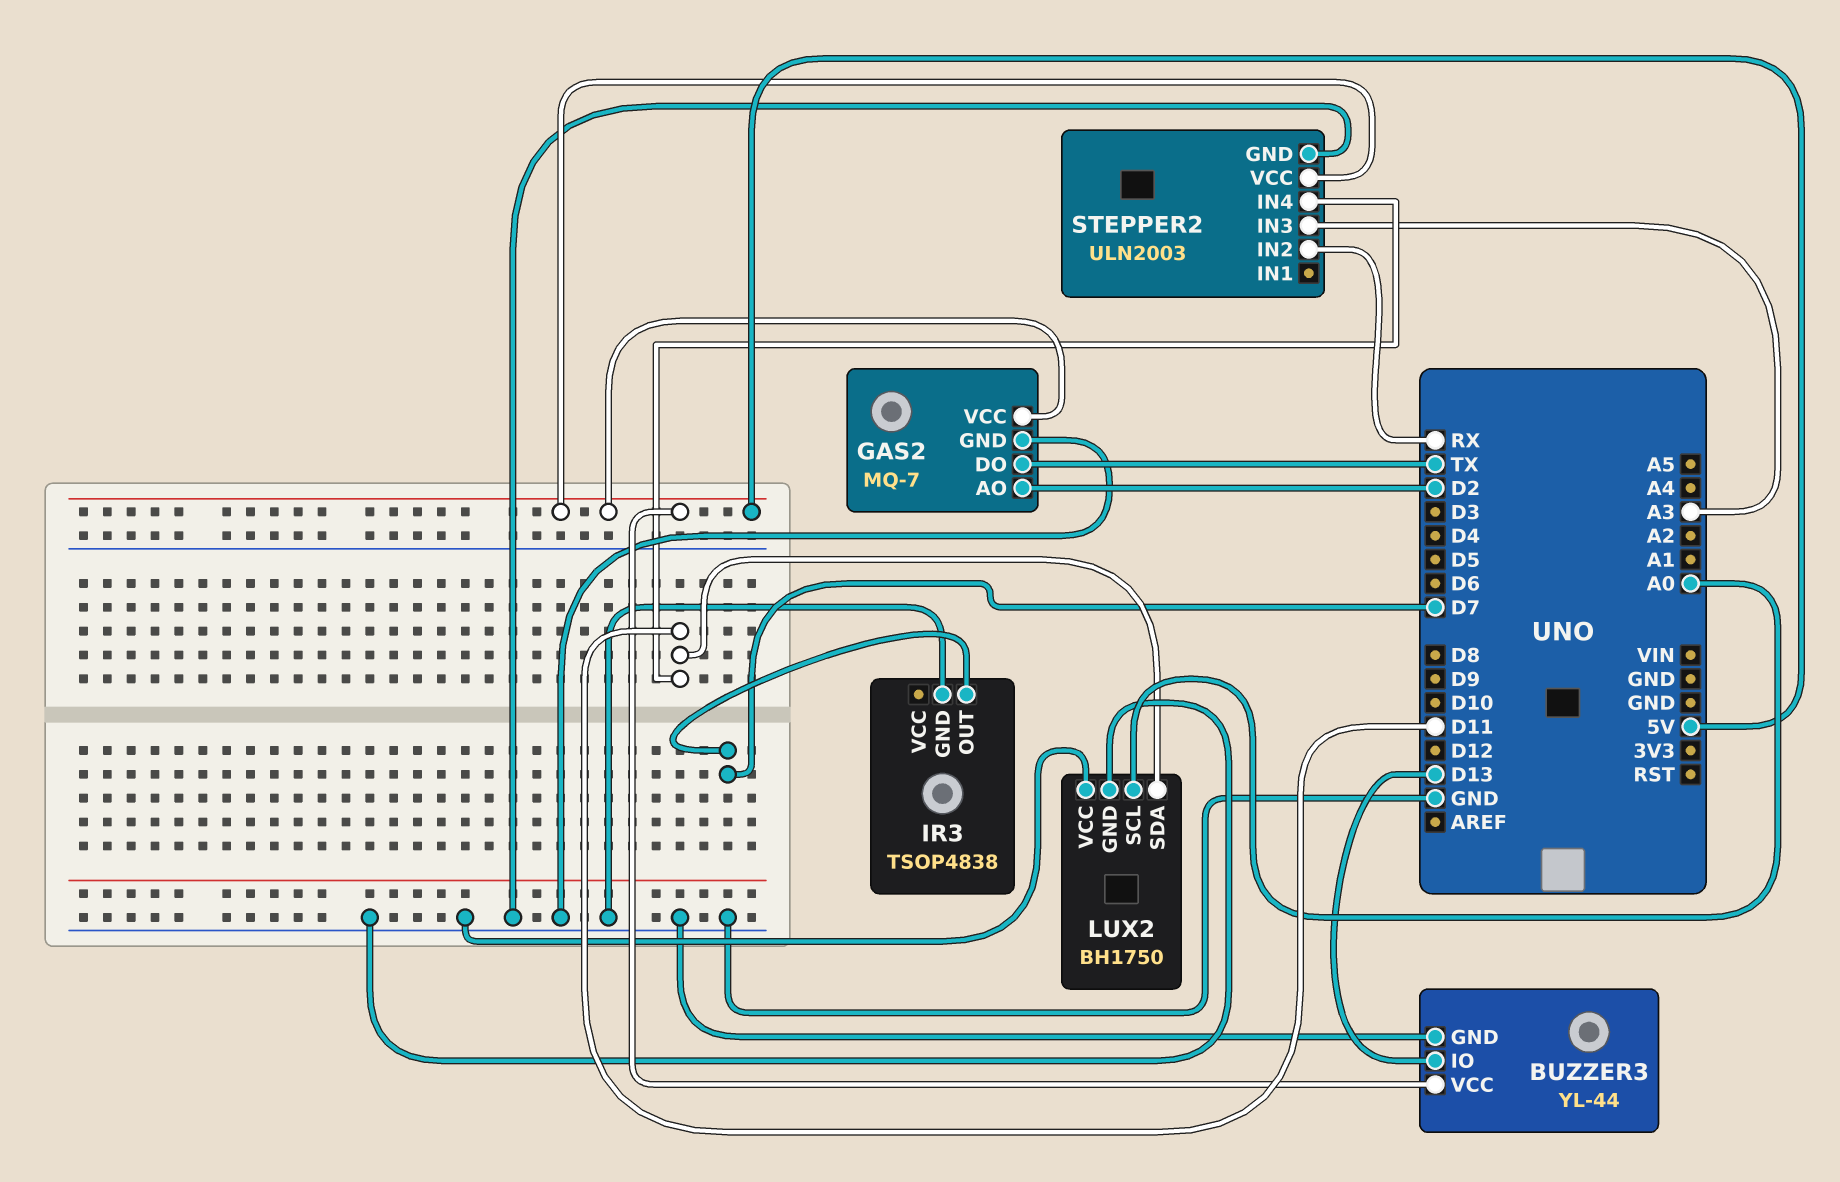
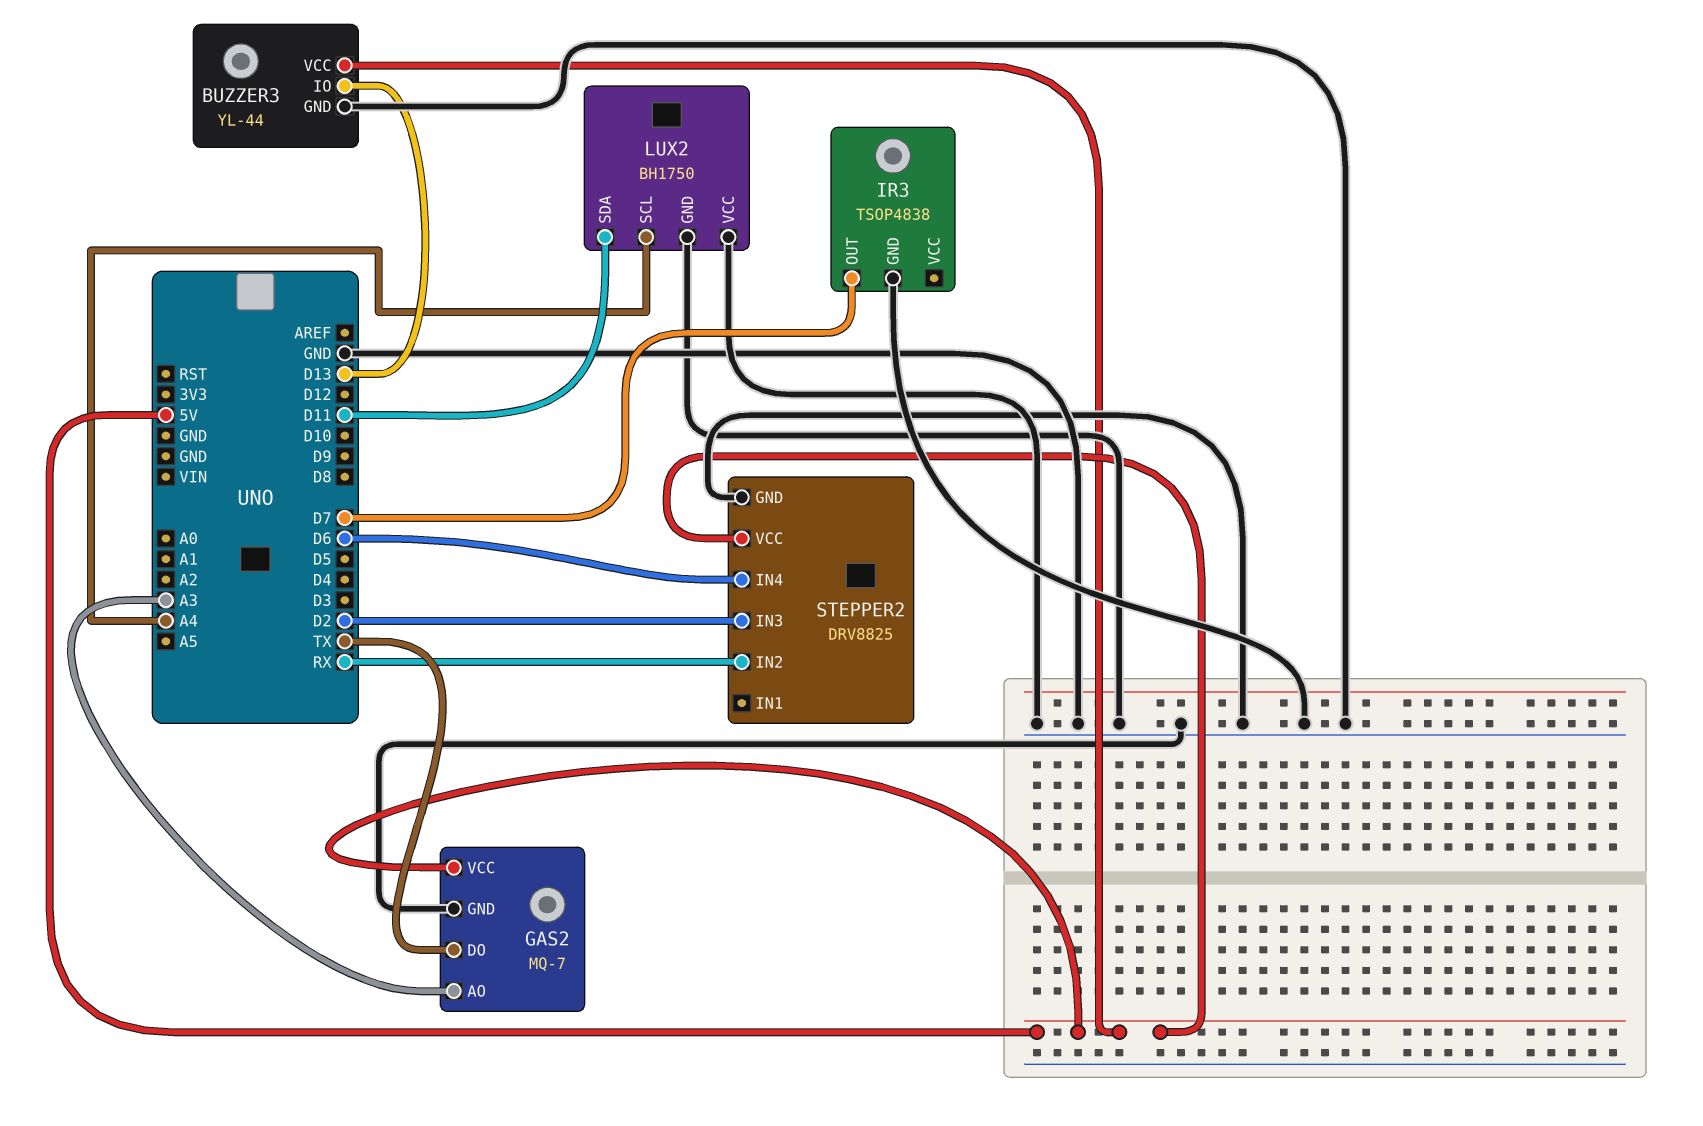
GAS2 pin AO: D2 -> A3
LUX2 pin SCL: A0 -> A4
STEPPER2: ULN2003 -> DRV8825
STEPPER2 pin IN3: A3 -> D2
STEPPER2 pin IN4: D11 -> D6

